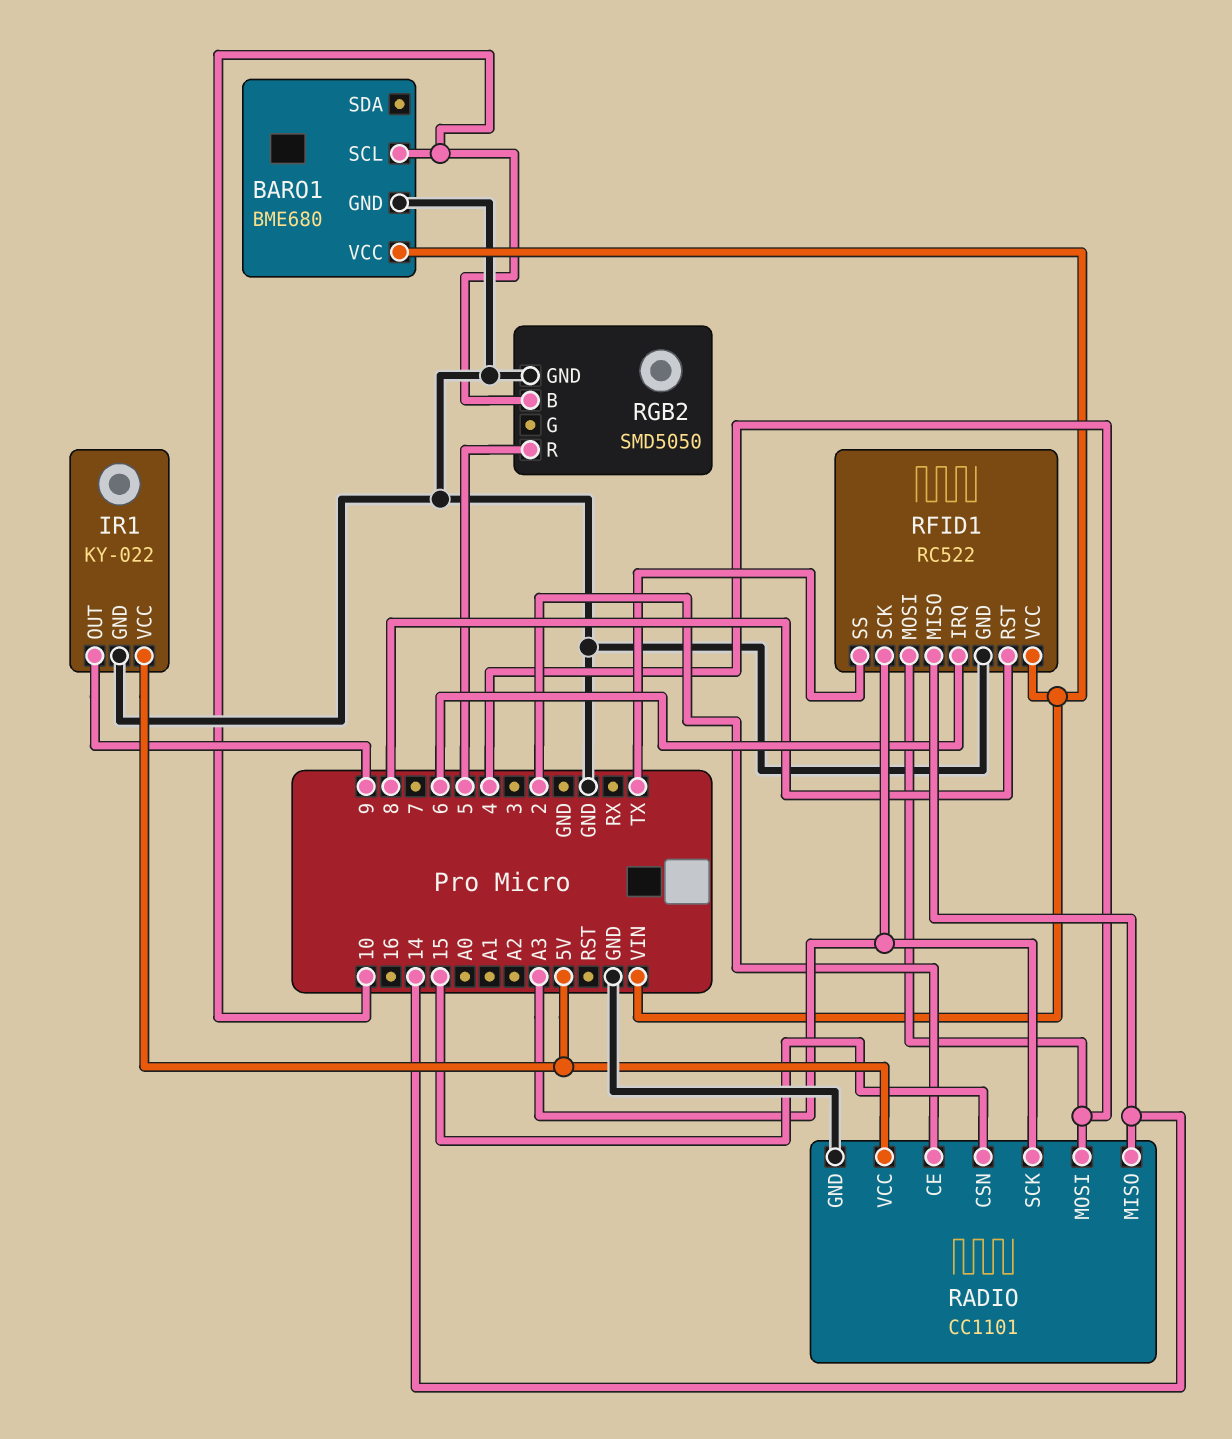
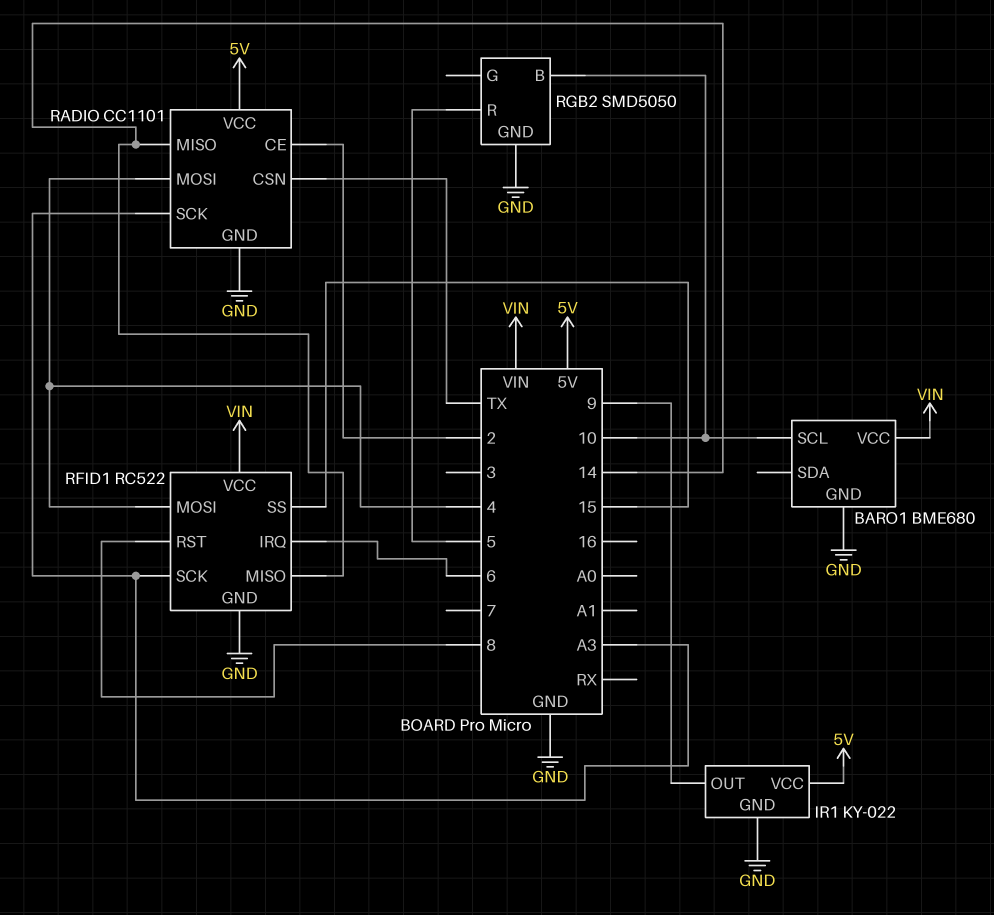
RADIO pin CSN: 15 -> TX
RFID1 pin SS: TX -> 15

